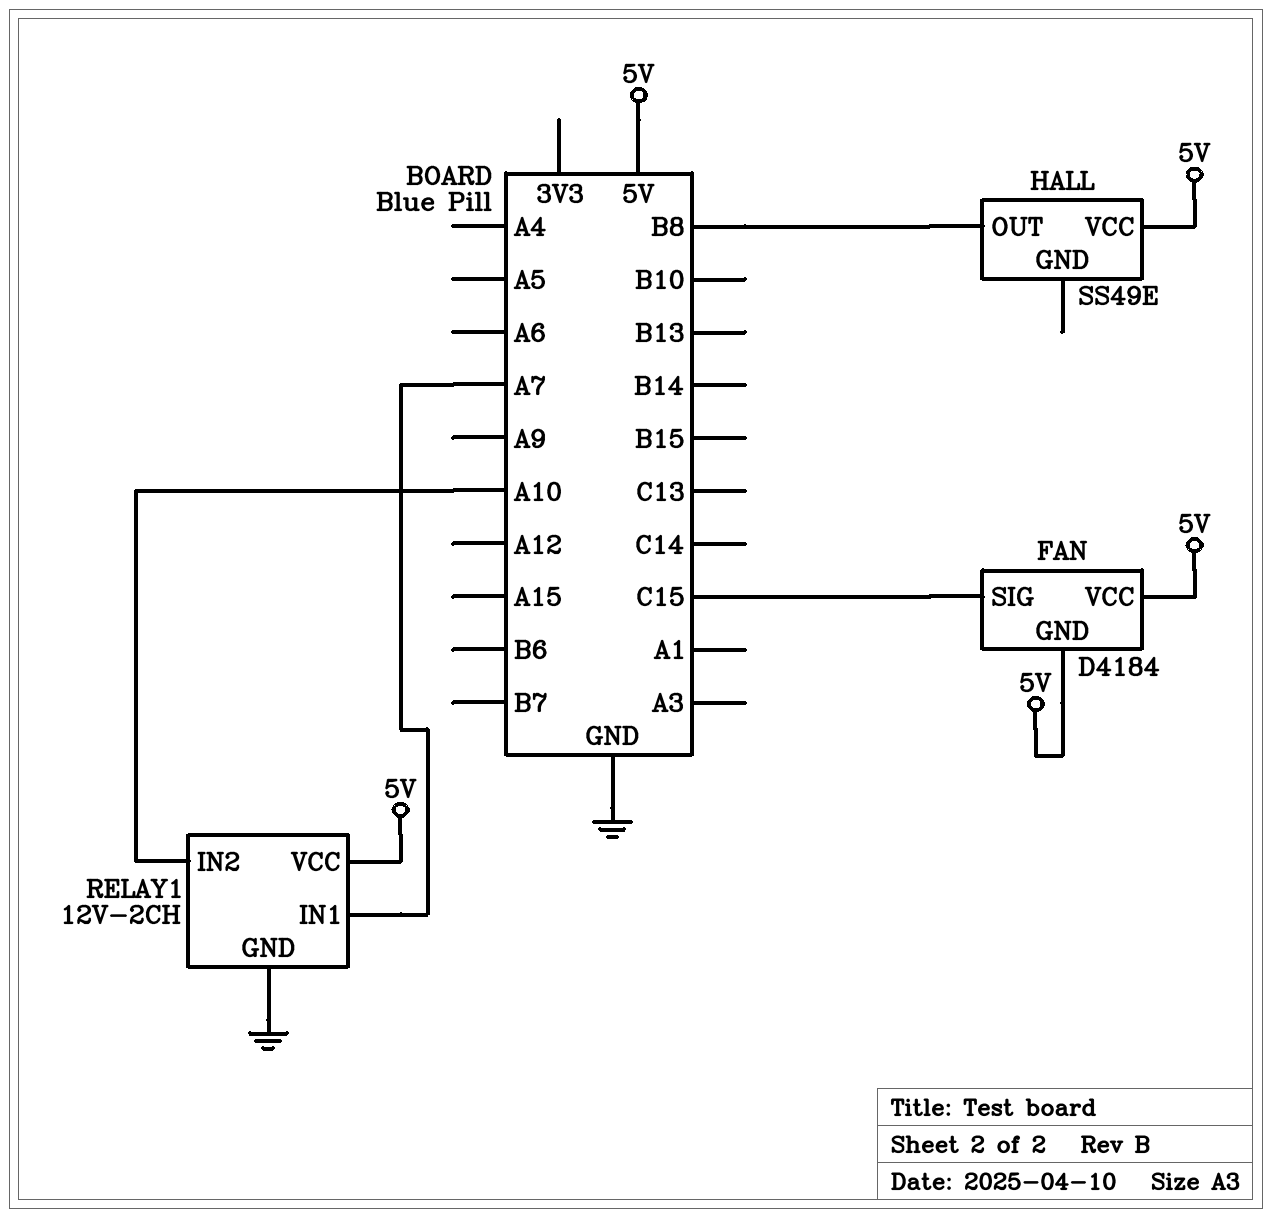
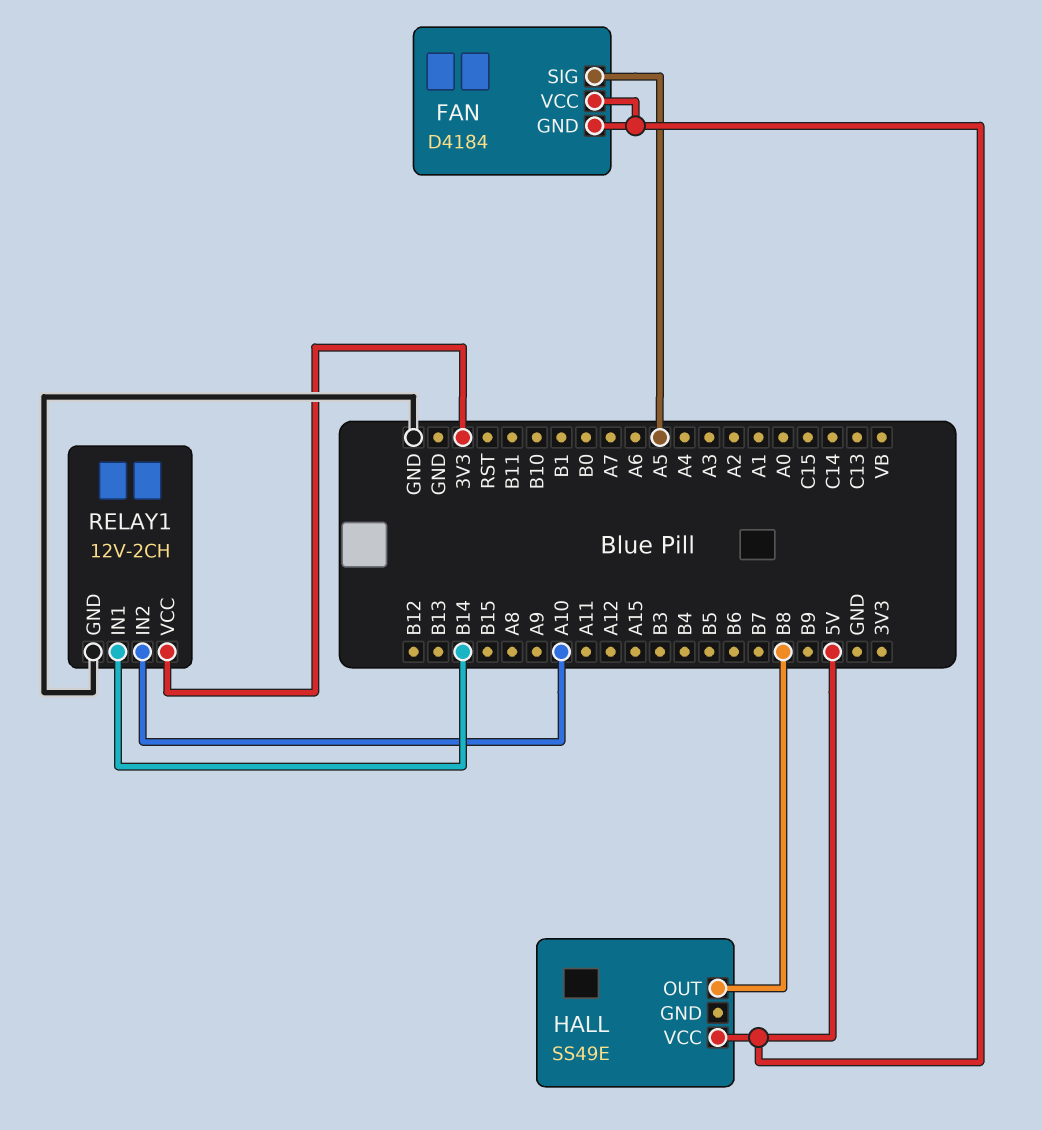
FAN pin SIG: C15 -> A5
RELAY1 pin IN1: A7 -> B14
RELAY1 pin VCC: 5V -> 3V3

